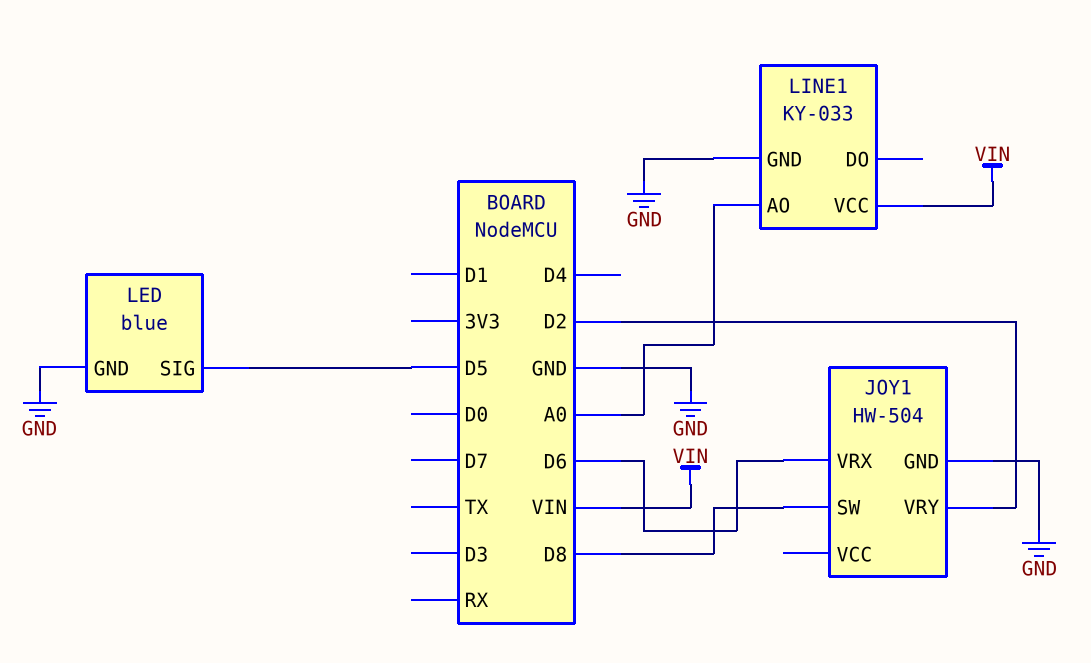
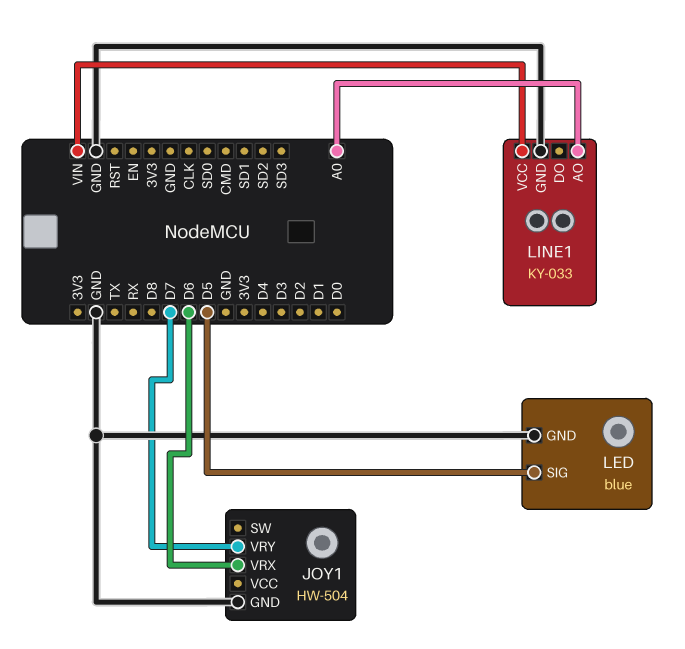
JOY1 pin SW: D8 -> none
JOY1 pin VRY: D2 -> D7

